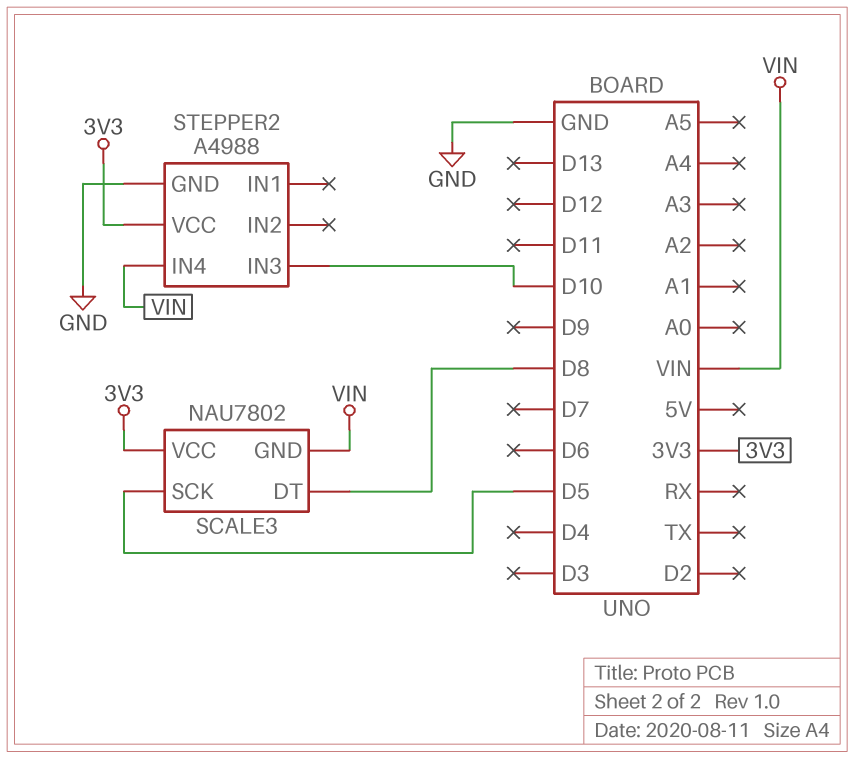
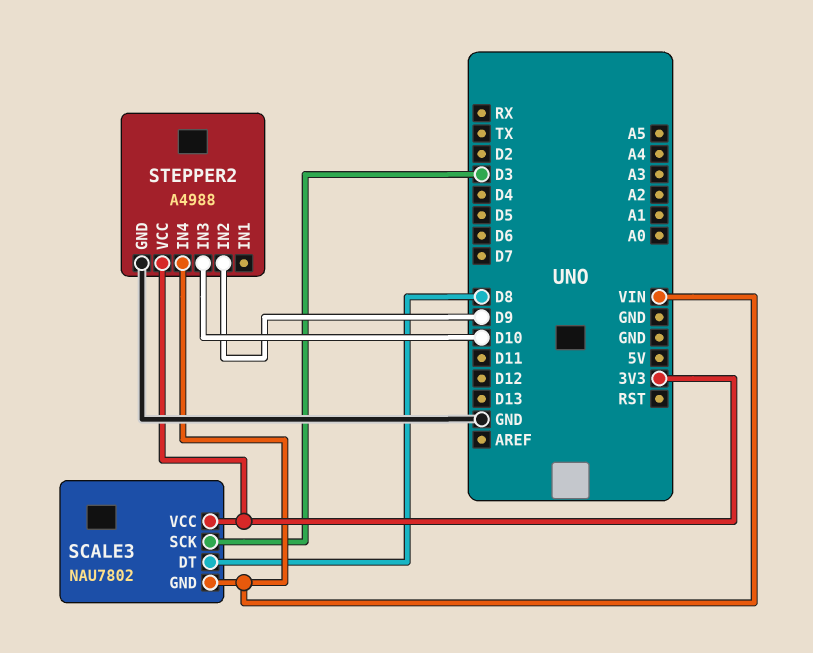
SCALE3 pin SCK: D5 -> D3
STEPPER2 pin IN2: none -> D9

